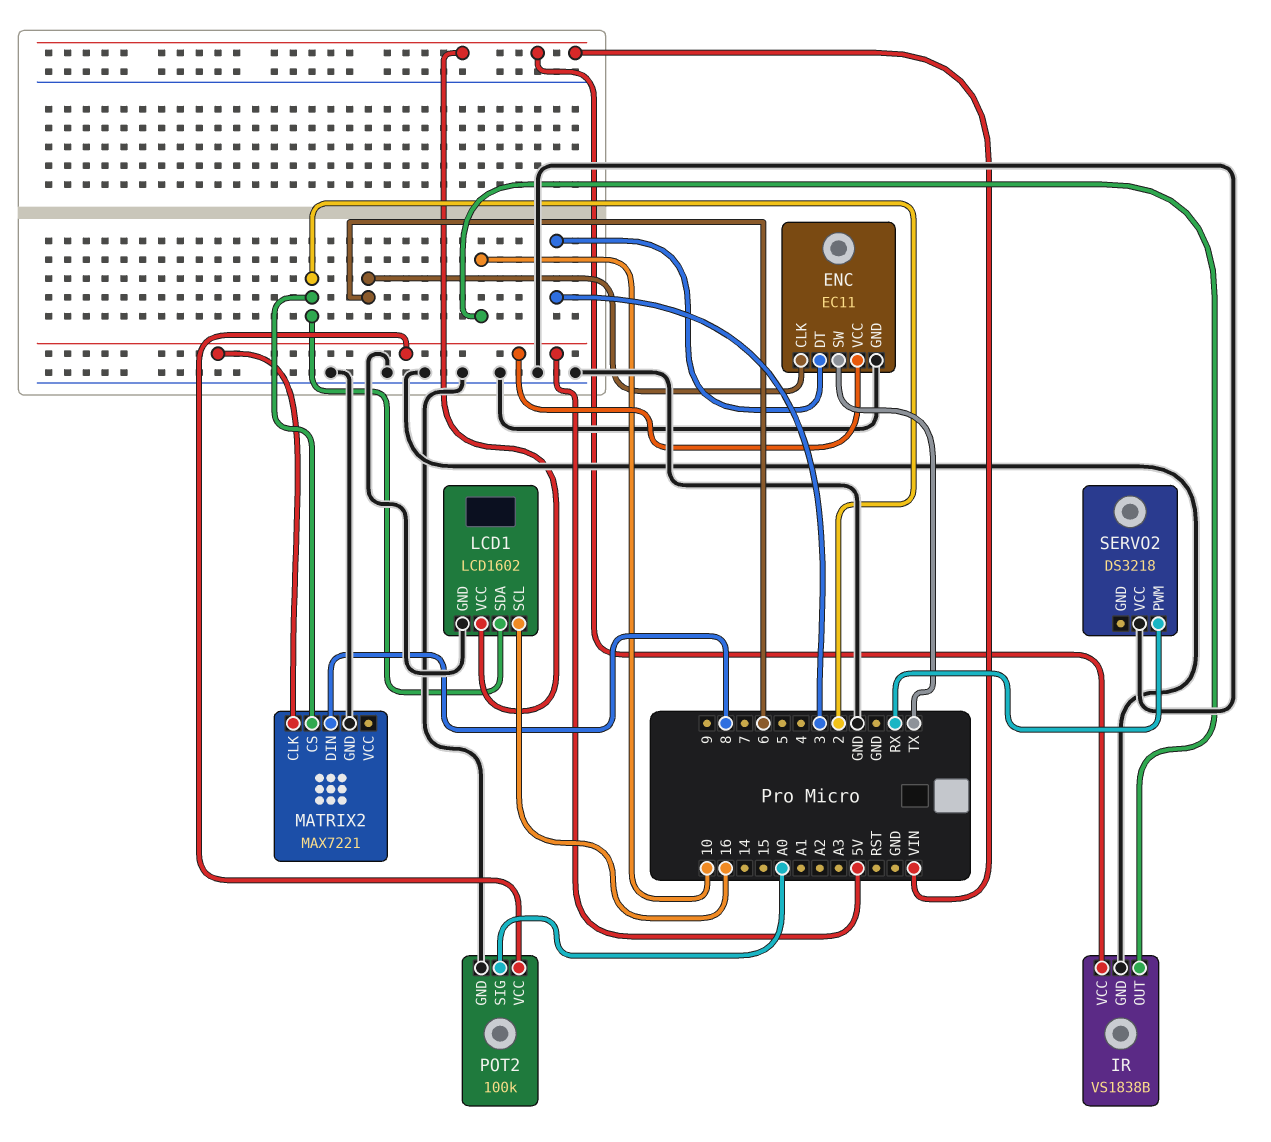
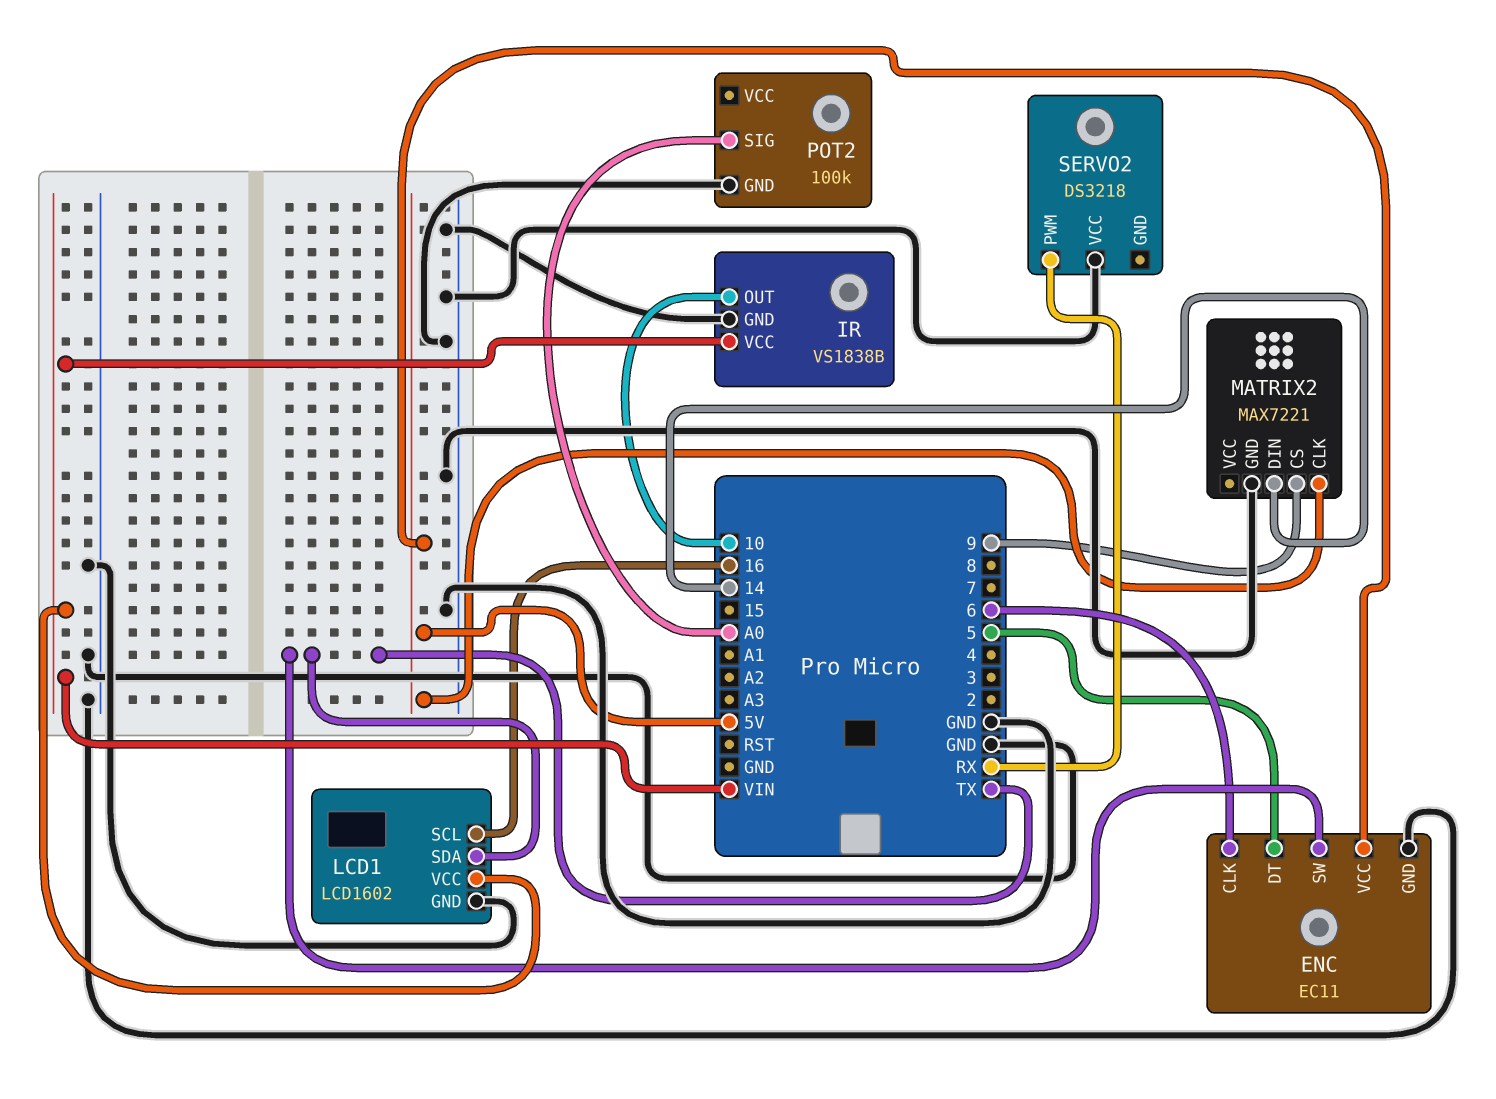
ENC pin DT: 3 -> 5
LCD1 pin SDA: 2 -> TX
MATRIX2 pin CS: 2 -> 9
MATRIX2 pin DIN: 8 -> 14
POT2 pin VCC: 5V -> none

